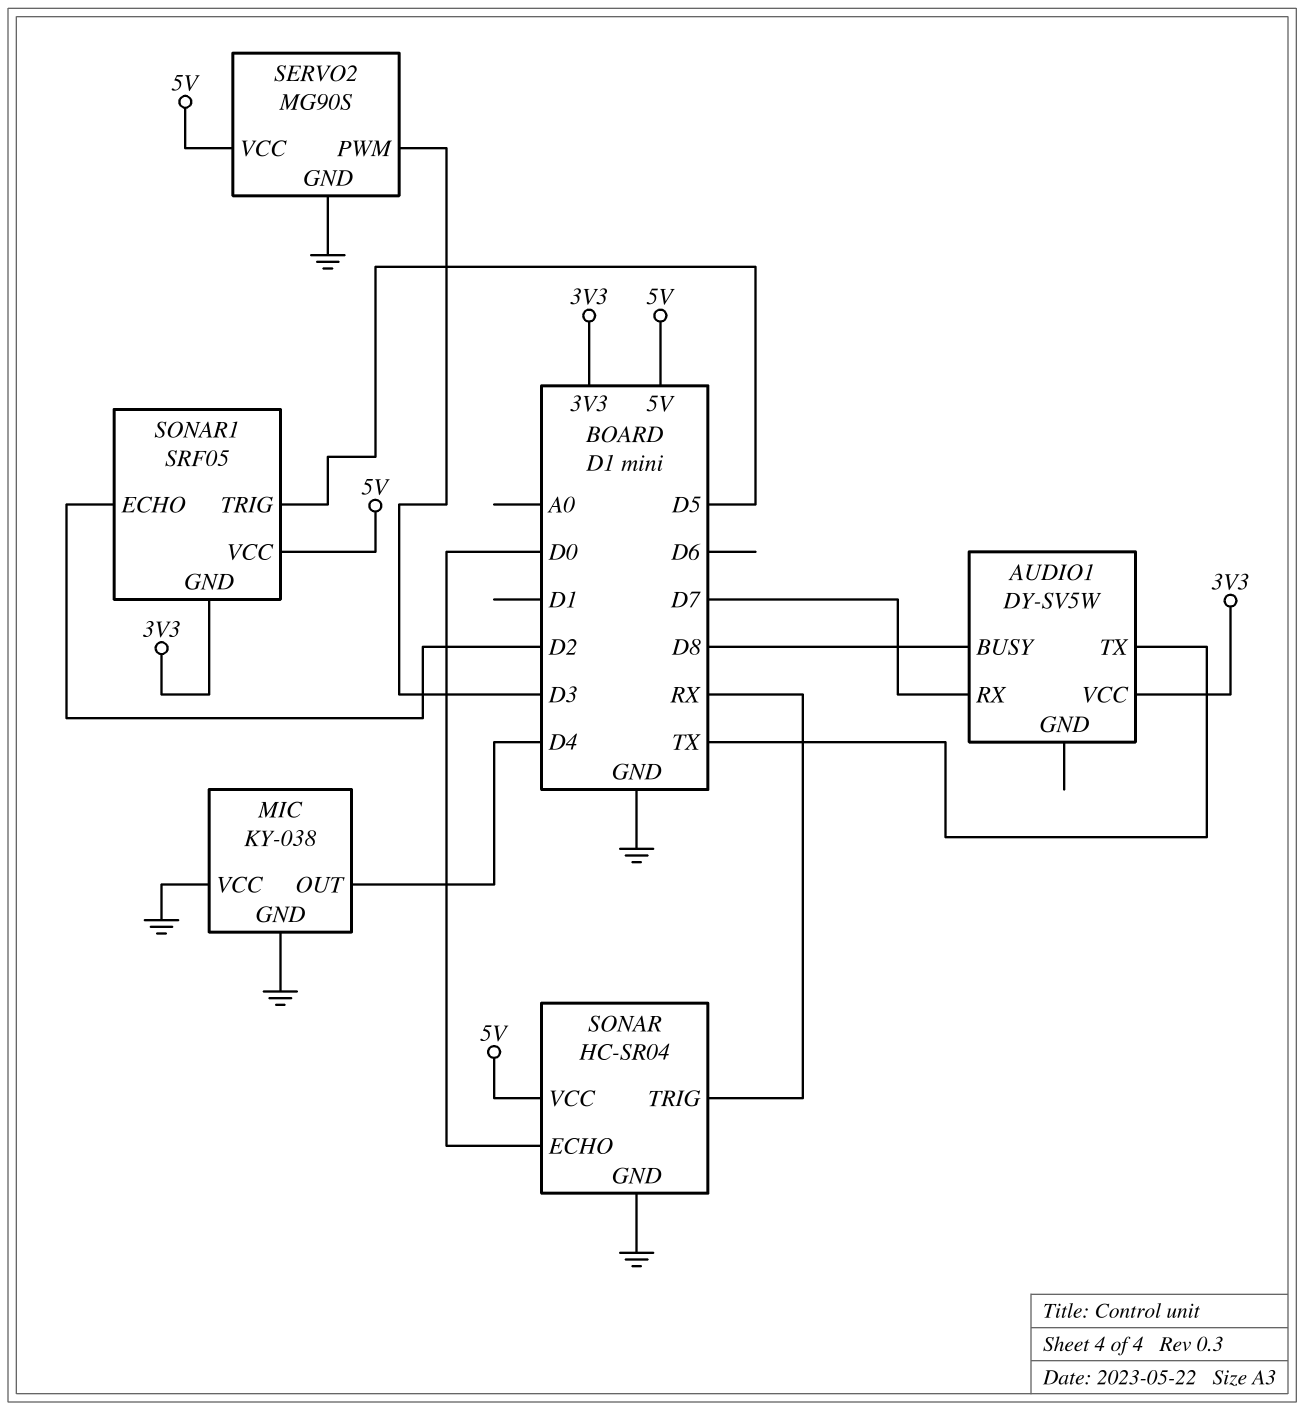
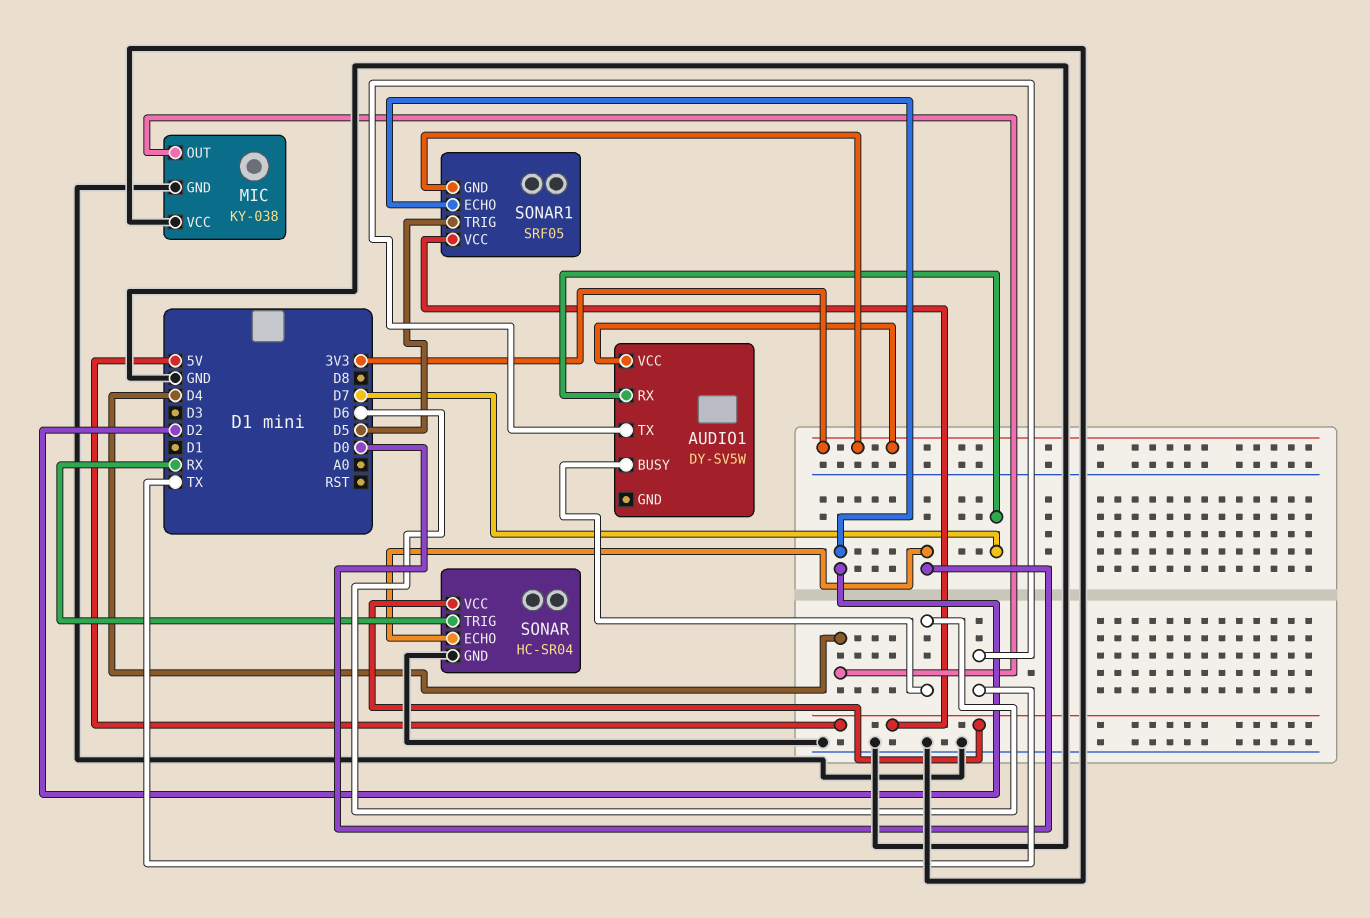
AUDIO1 pin BUSY: D8 -> D6
SERVO2: MG90S -> none
SERVO2 pin GND: GND -> none
SERVO2 pin PWM: D3 -> none
SERVO2 pin VCC: 5V -> none

